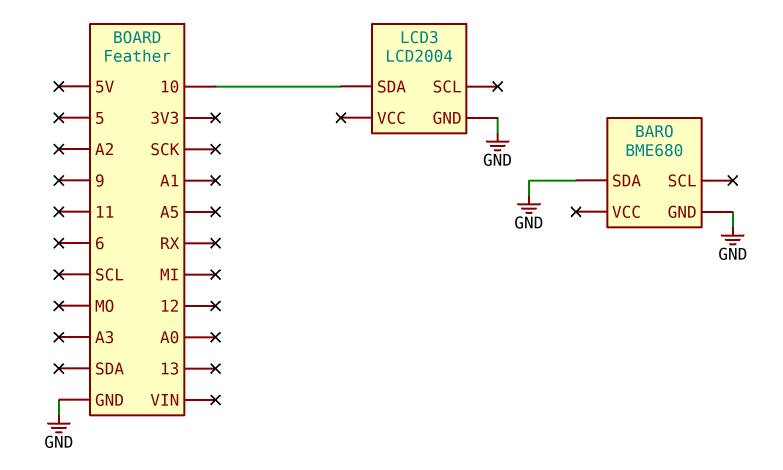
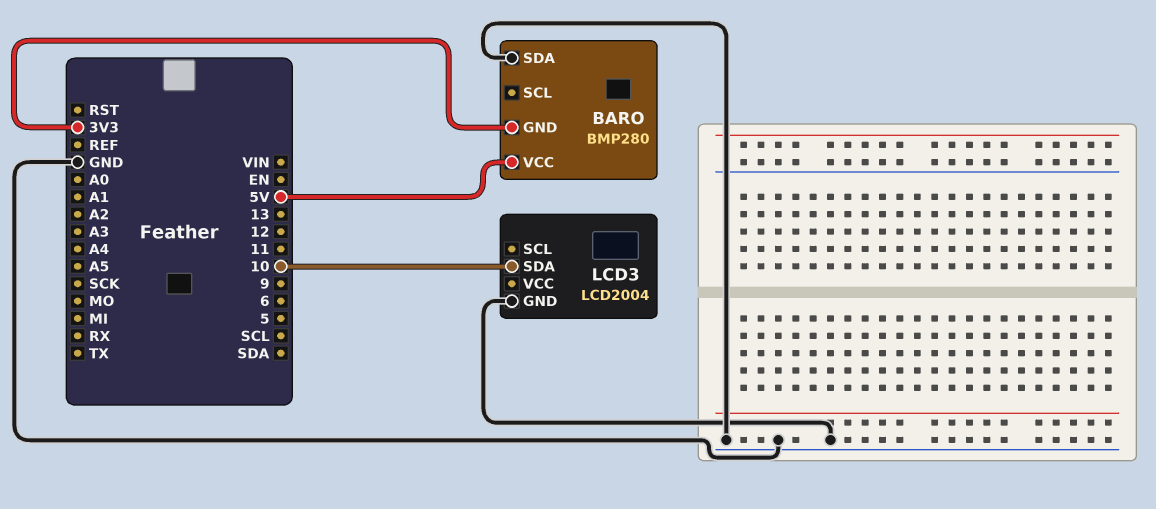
BARO: BME680 -> BMP280
BARO pin GND: GND -> 3V3
BARO pin VCC: none -> 5V

